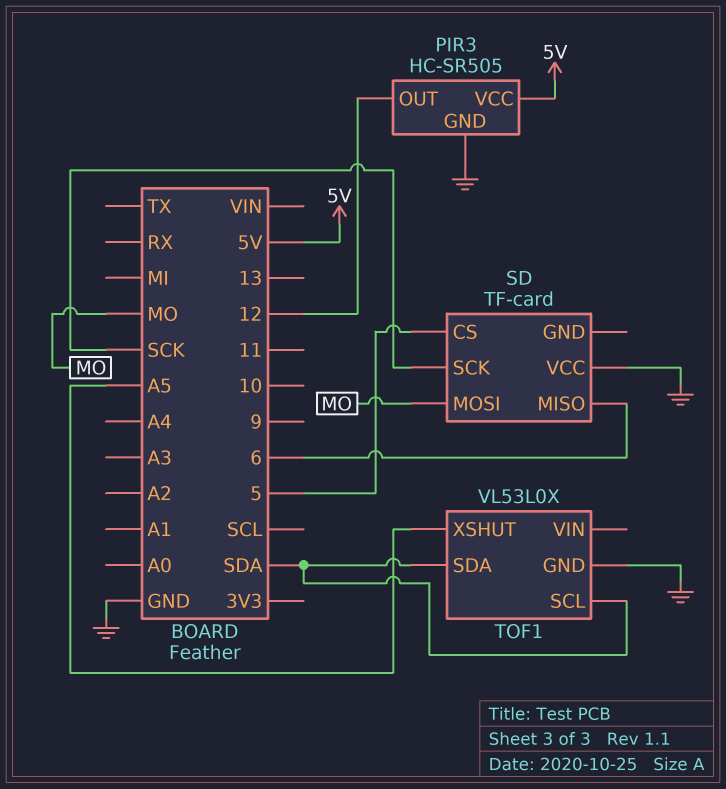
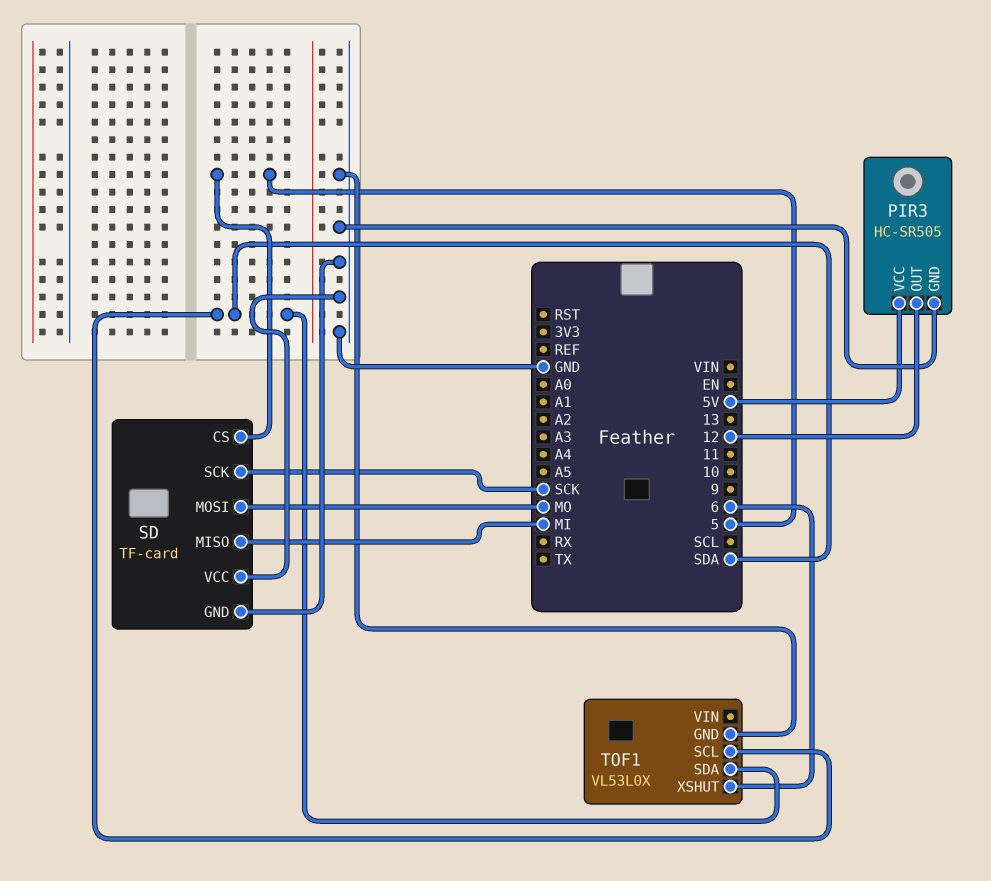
SD pin GND: none -> GND
SD pin MISO: 6 -> MI
TOF1 pin XSHUT: A5 -> 6

